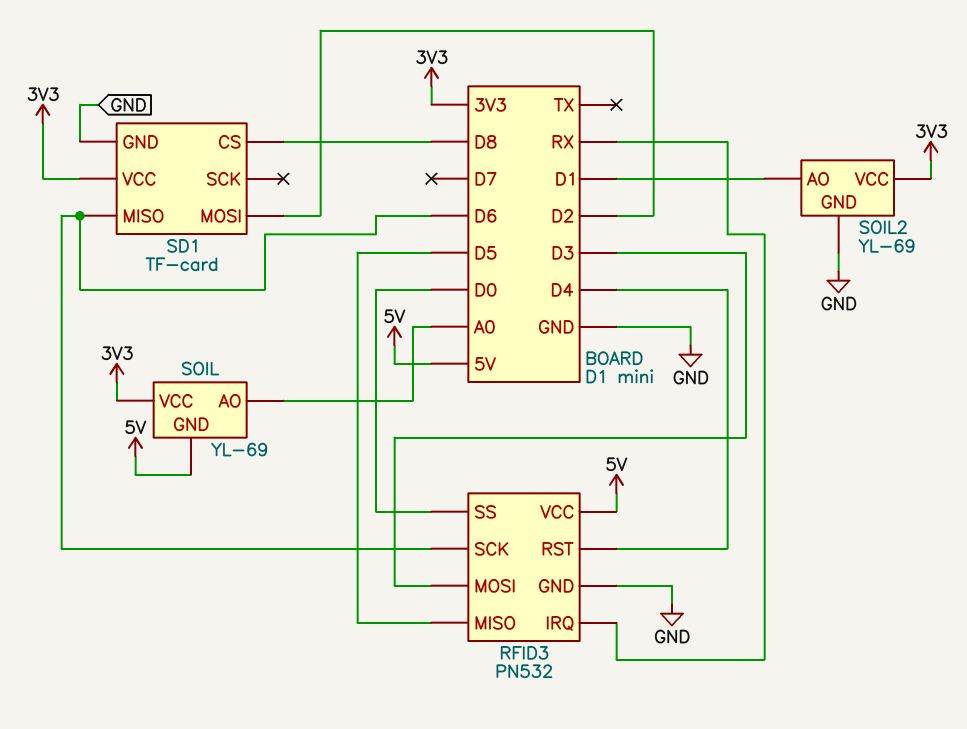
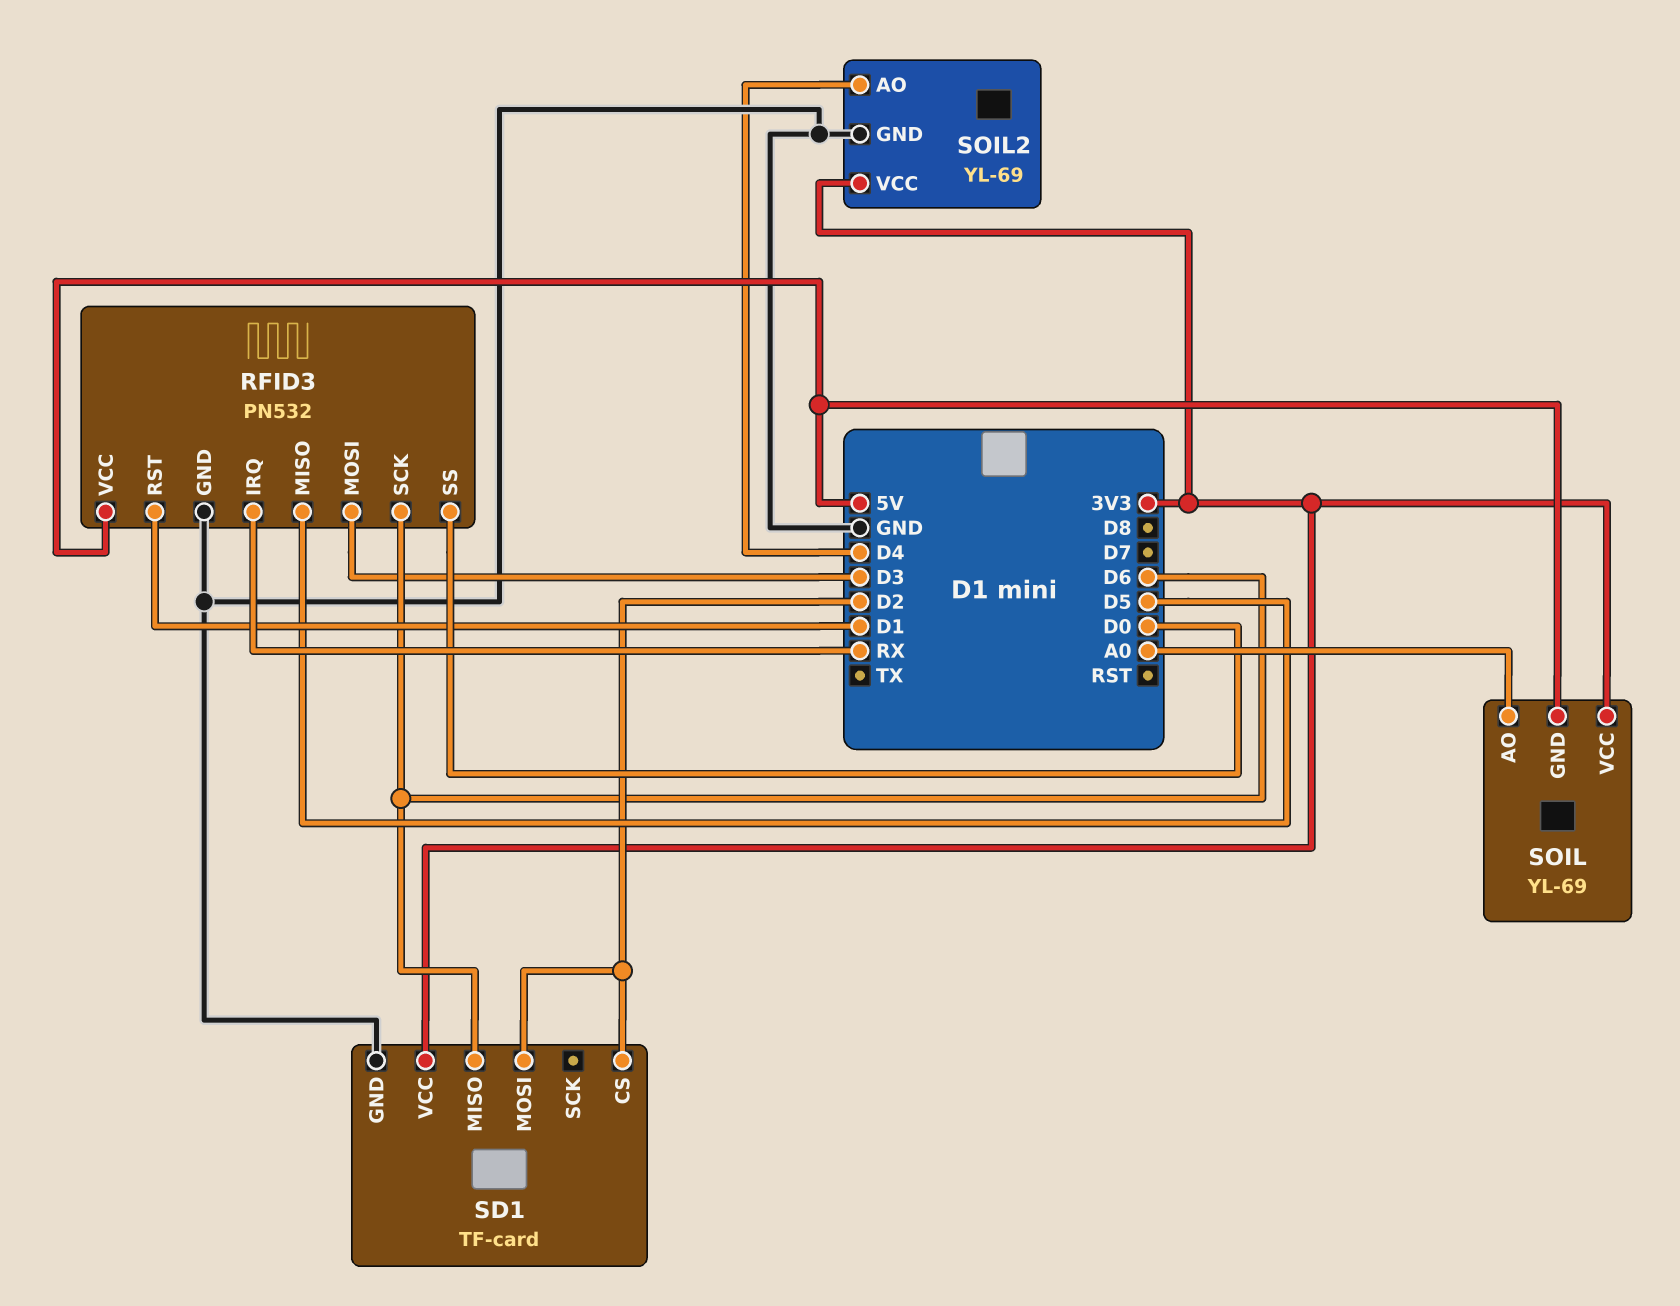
RFID3 pin RST: D4 -> D1
SD1 pin CS: D8 -> D2
SOIL2 pin AO: D1 -> D4

